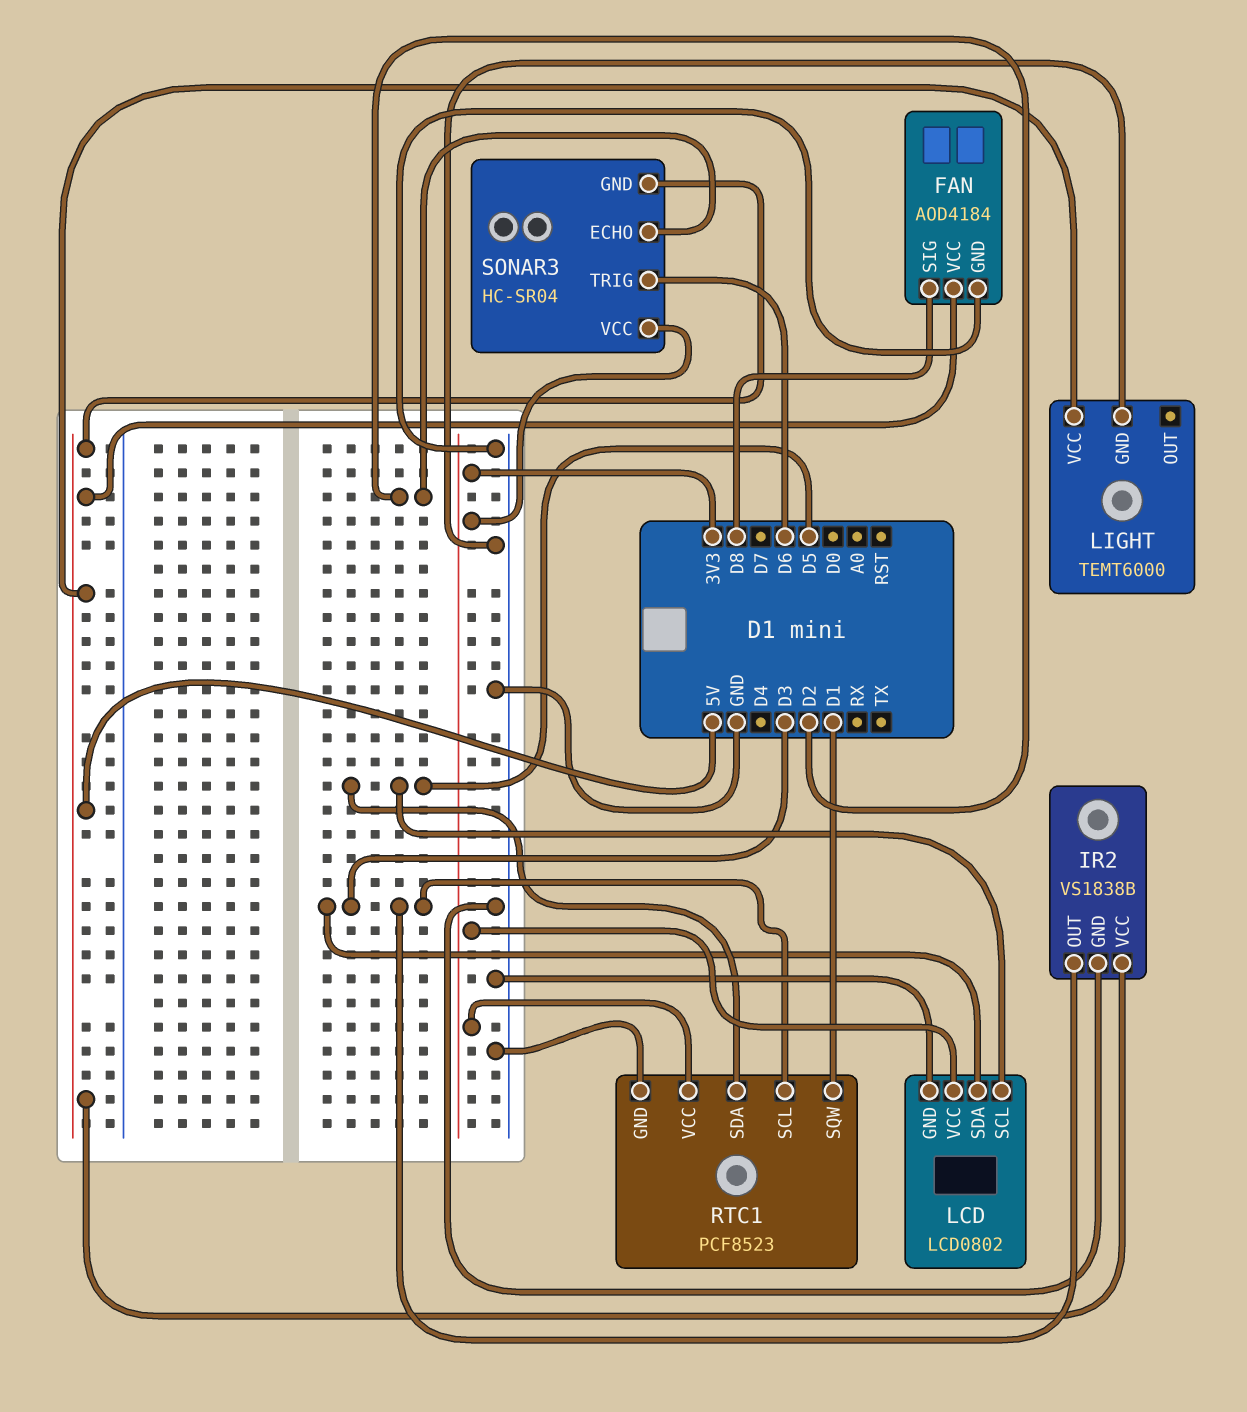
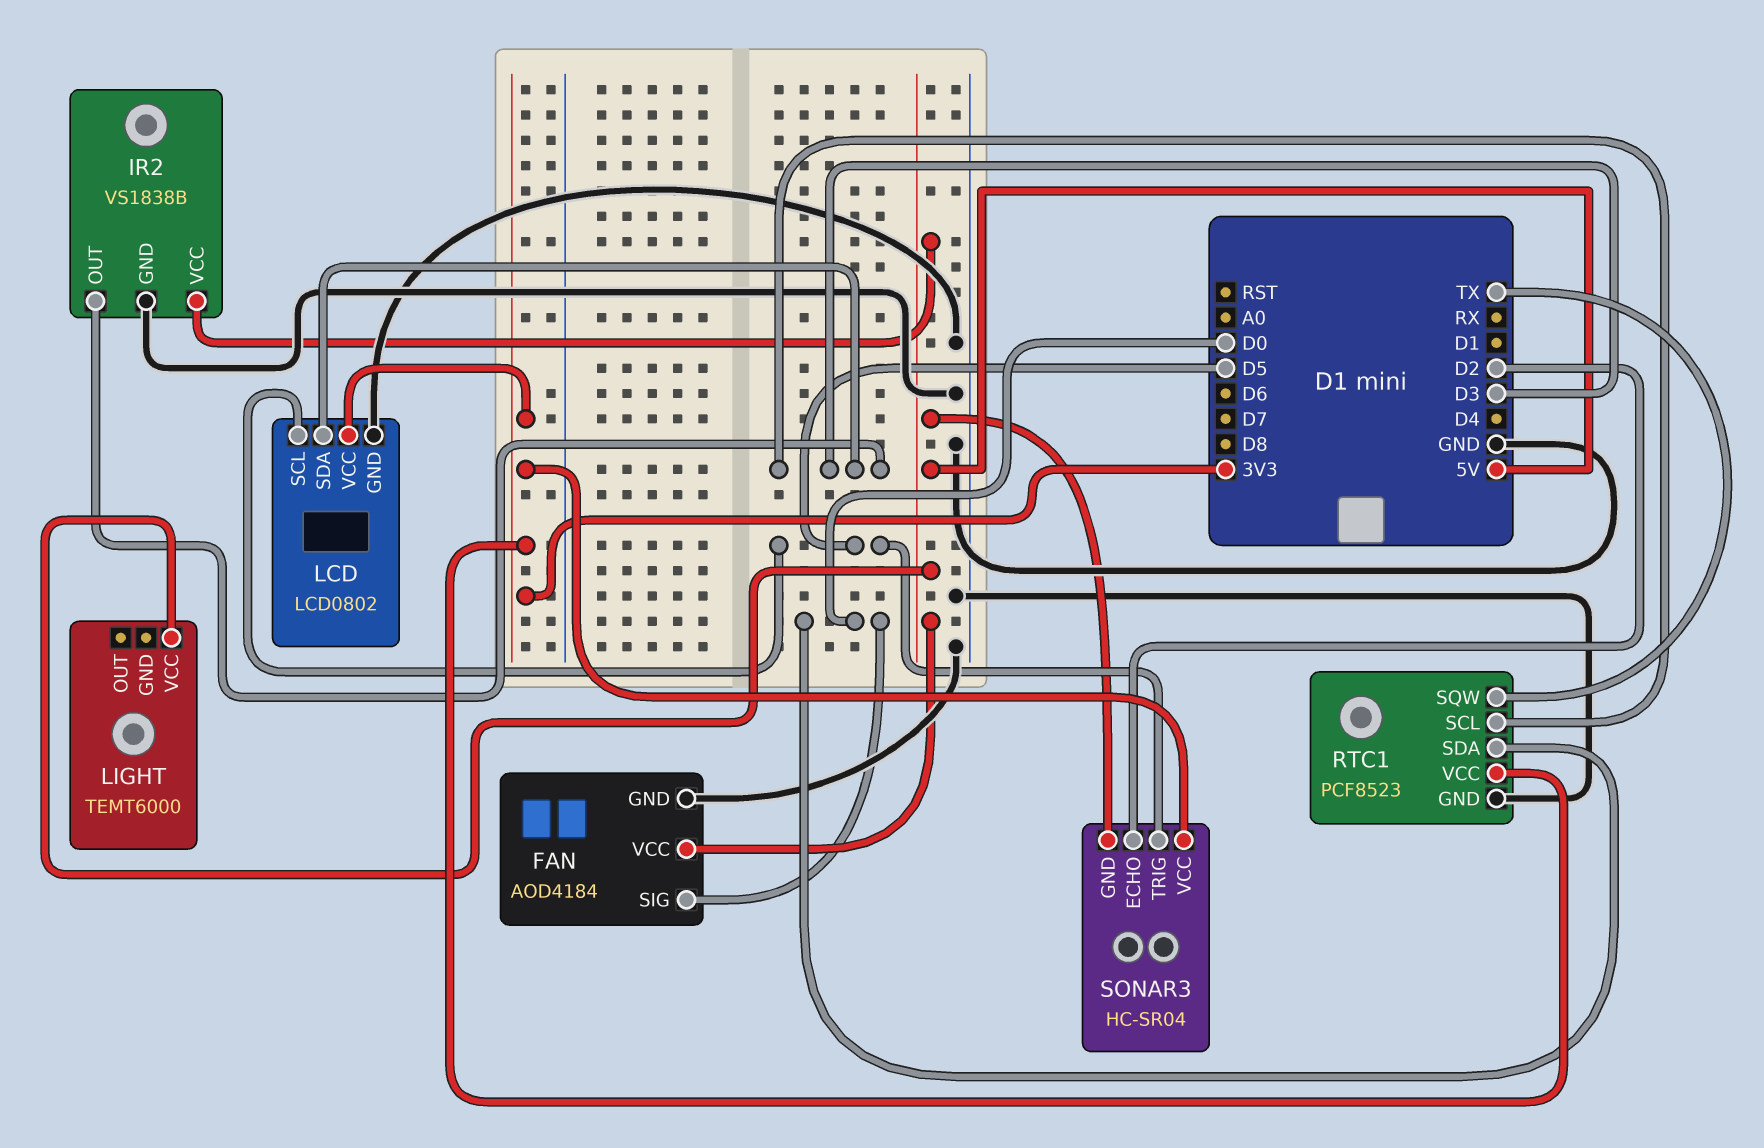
FAN pin SIG: D8 -> D0
LIGHT pin GND: GND -> none
RTC1 pin SDA: D5 -> D0
RTC1 pin SQW: D1 -> TX
SONAR3 pin TRIG: D6 -> D5

